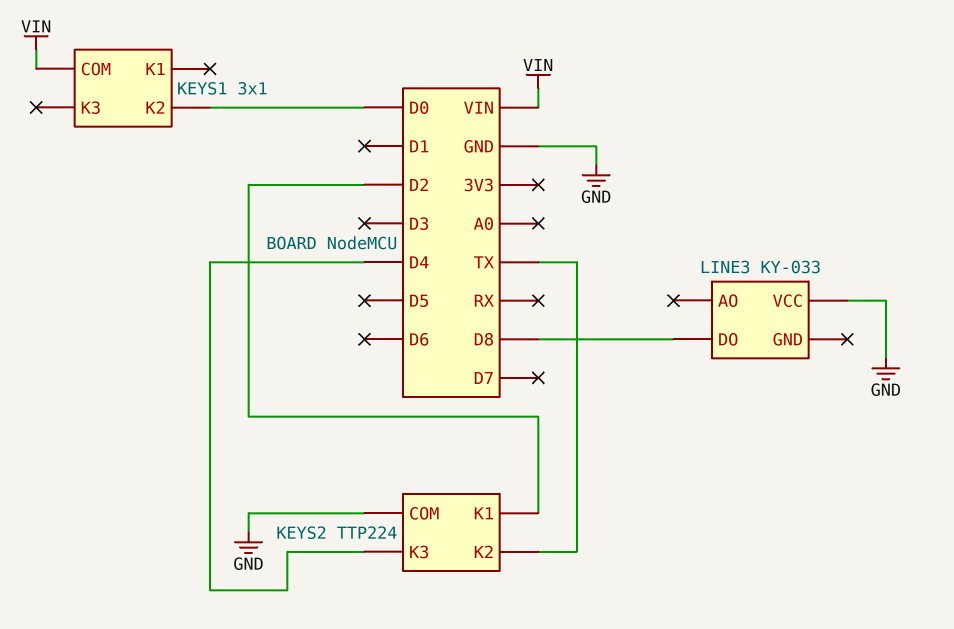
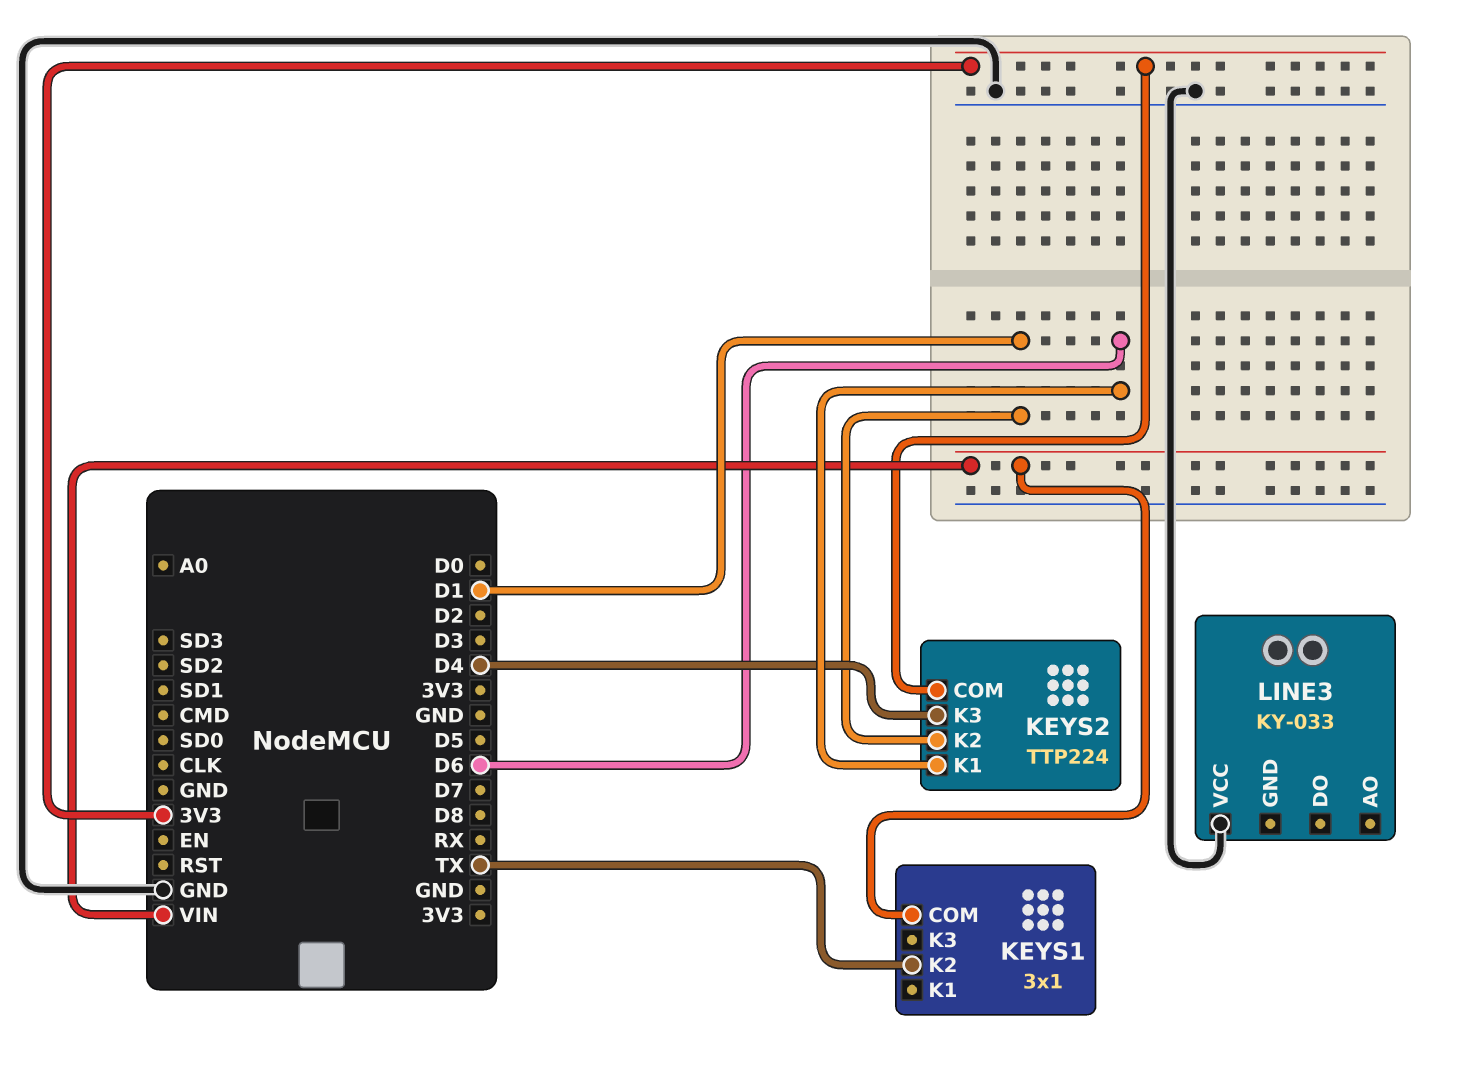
KEYS1 pin K2: D0 -> TX
KEYS2 pin COM: GND -> 3V3
KEYS2 pin K1: D2 -> D6
KEYS2 pin K2: TX -> D1
LINE3 pin DO: D8 -> none

